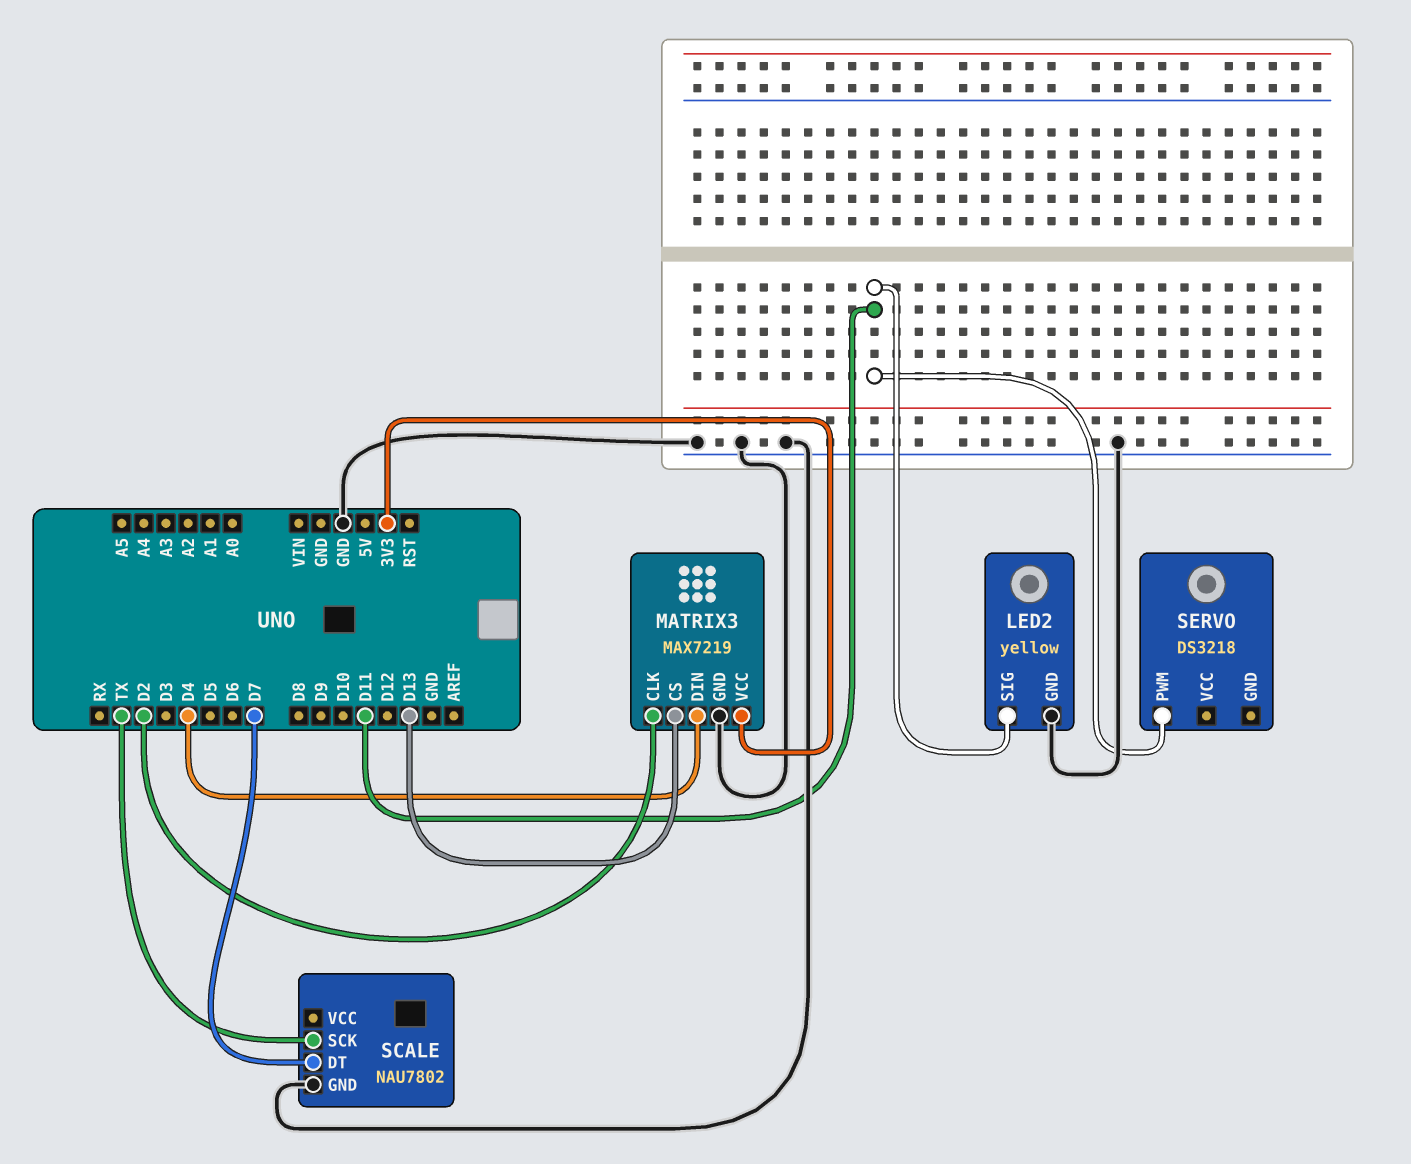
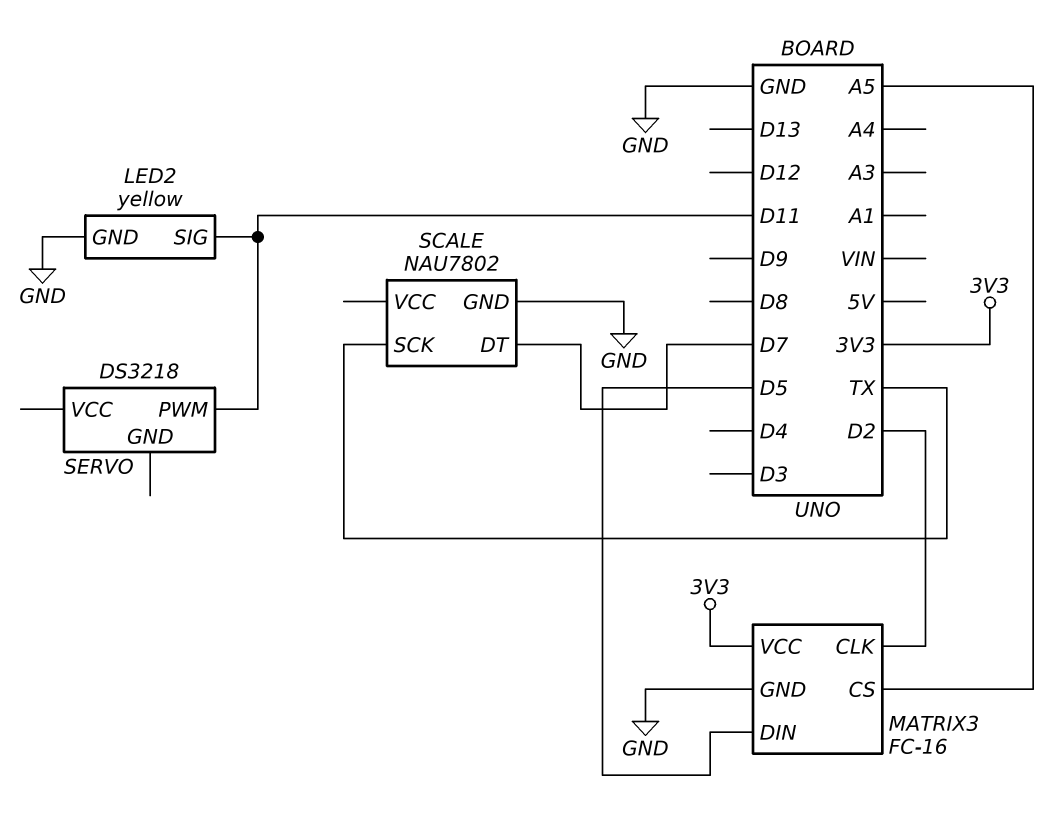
MATRIX3: MAX7219 -> FC-16
MATRIX3 pin CS: D13 -> A5
MATRIX3 pin DIN: D4 -> D5

